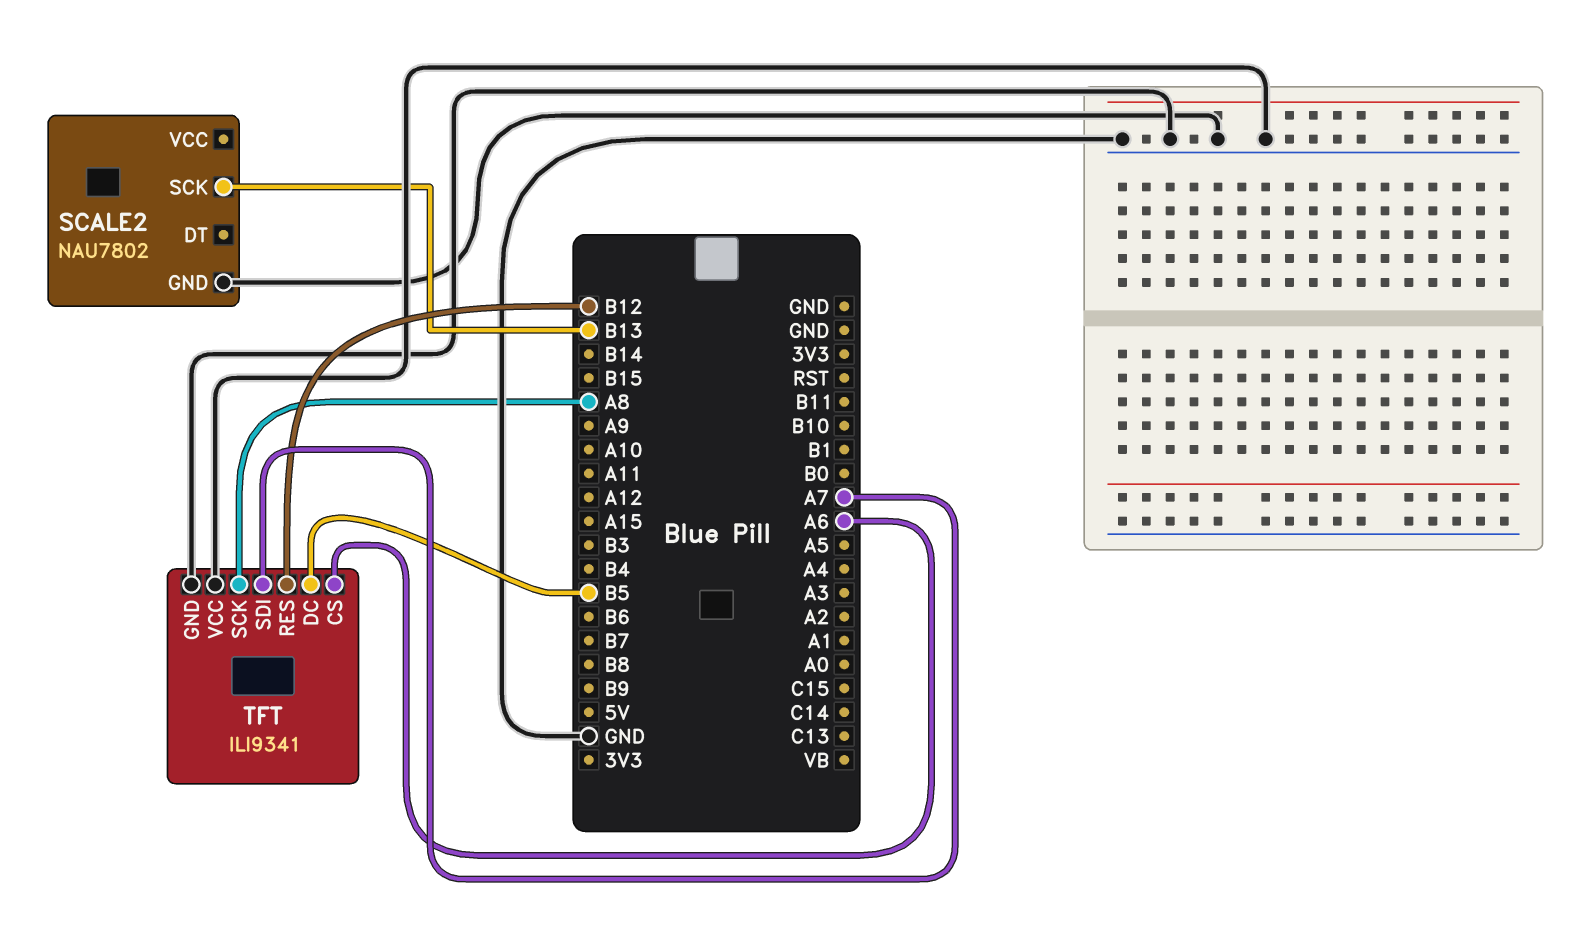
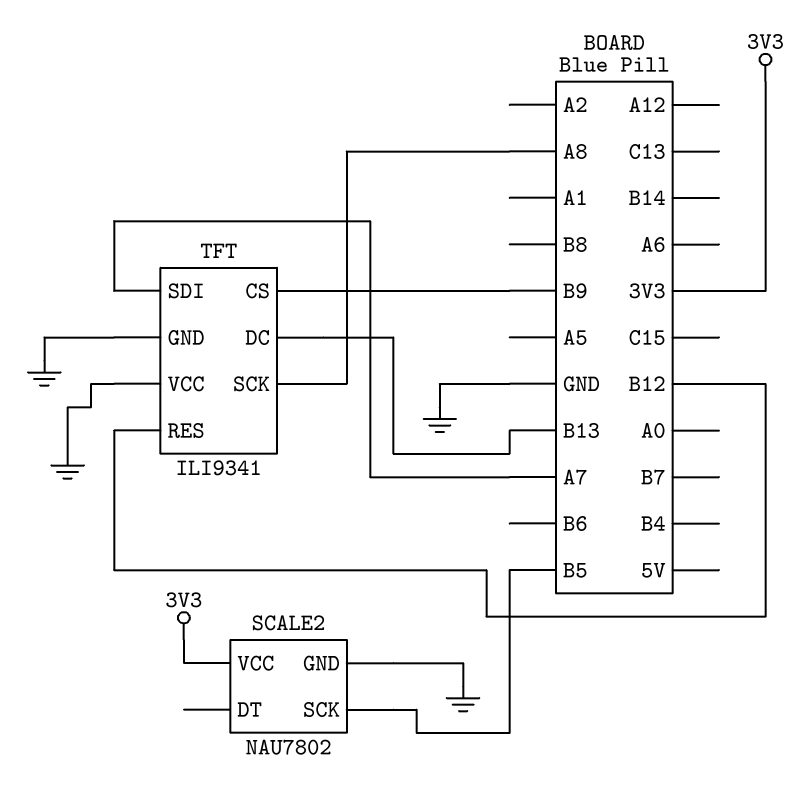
SCALE2 pin SCK: B13 -> B5
SCALE2 pin VCC: none -> 3V3
TFT pin CS: A6 -> B9
TFT pin DC: B5 -> B13

